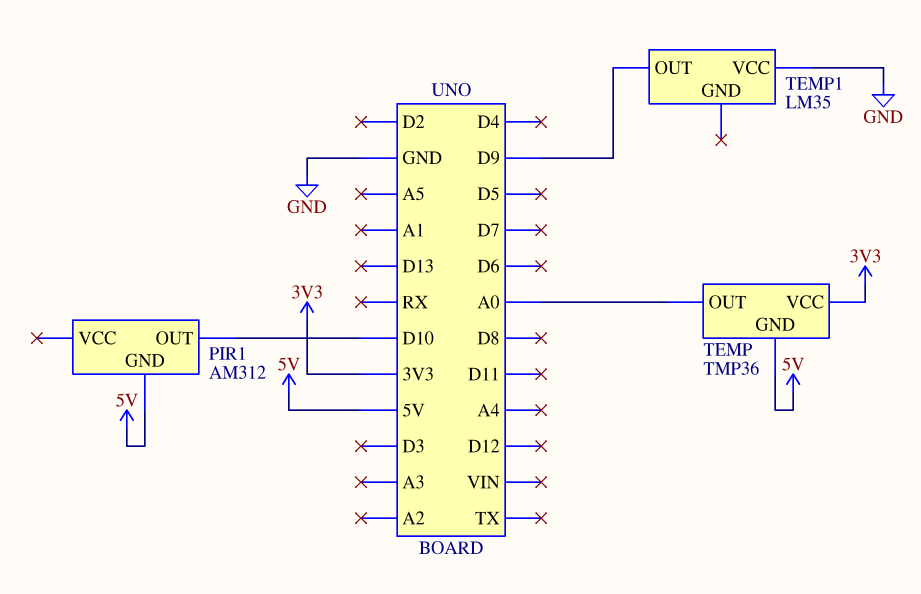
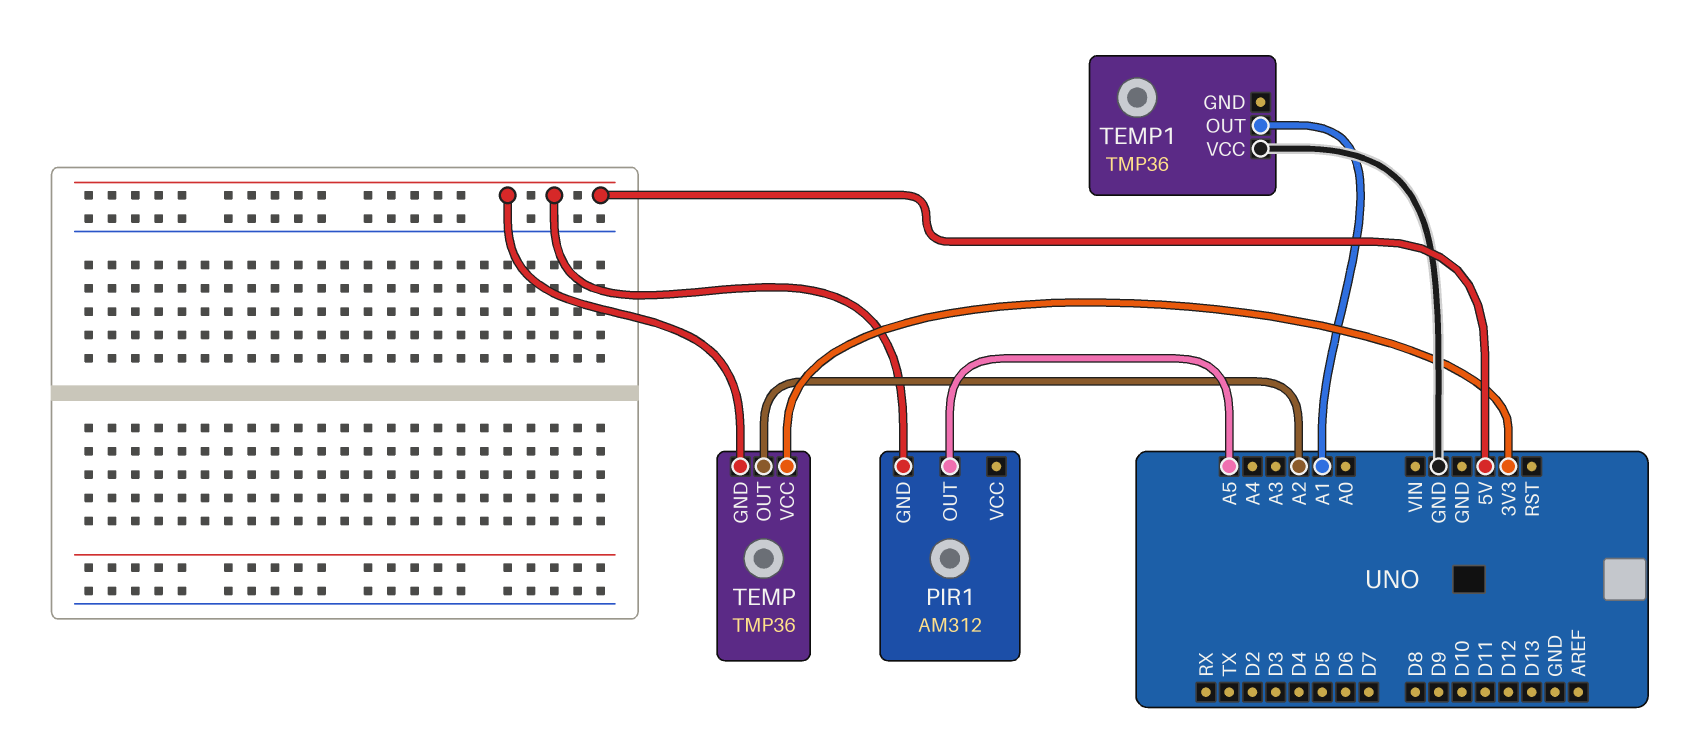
PIR1 pin OUT: D10 -> A5
TEMP pin OUT: A0 -> A2
TEMP1: LM35 -> TMP36
TEMP1 pin OUT: D9 -> A1

